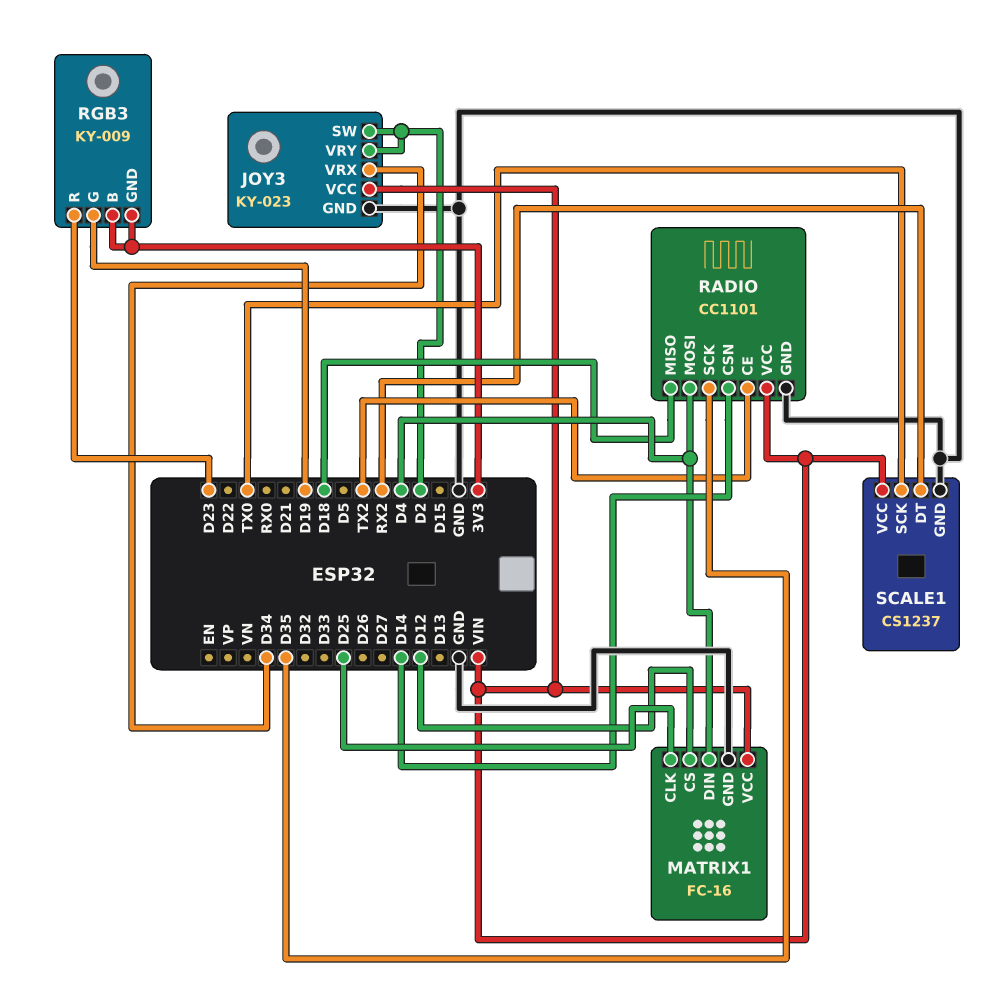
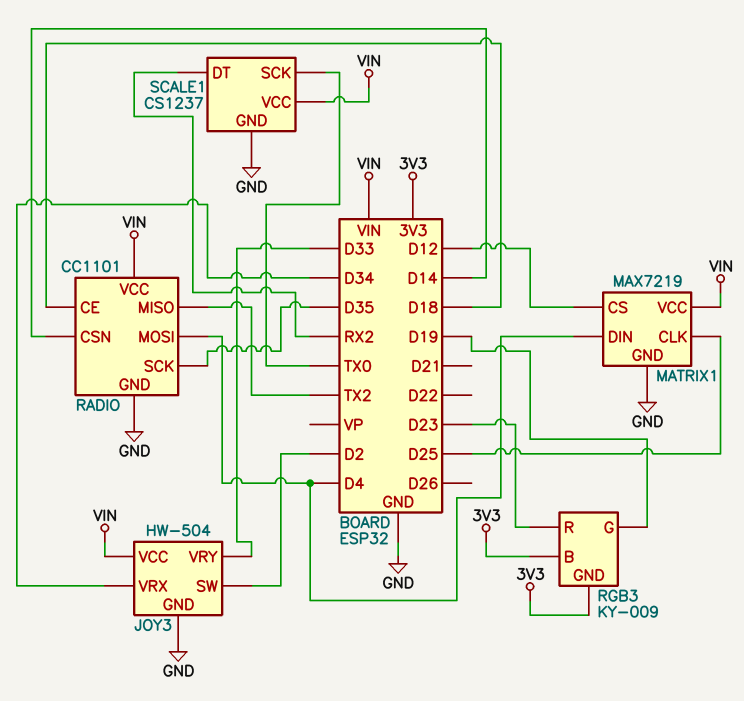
JOY3: KY-023 -> HW-504
JOY3 pin VRY: D2 -> D33
MATRIX1: FC-16 -> MAX7219
RADIO pin CE: TX2 -> D18
RADIO pin MISO: D18 -> TX2

